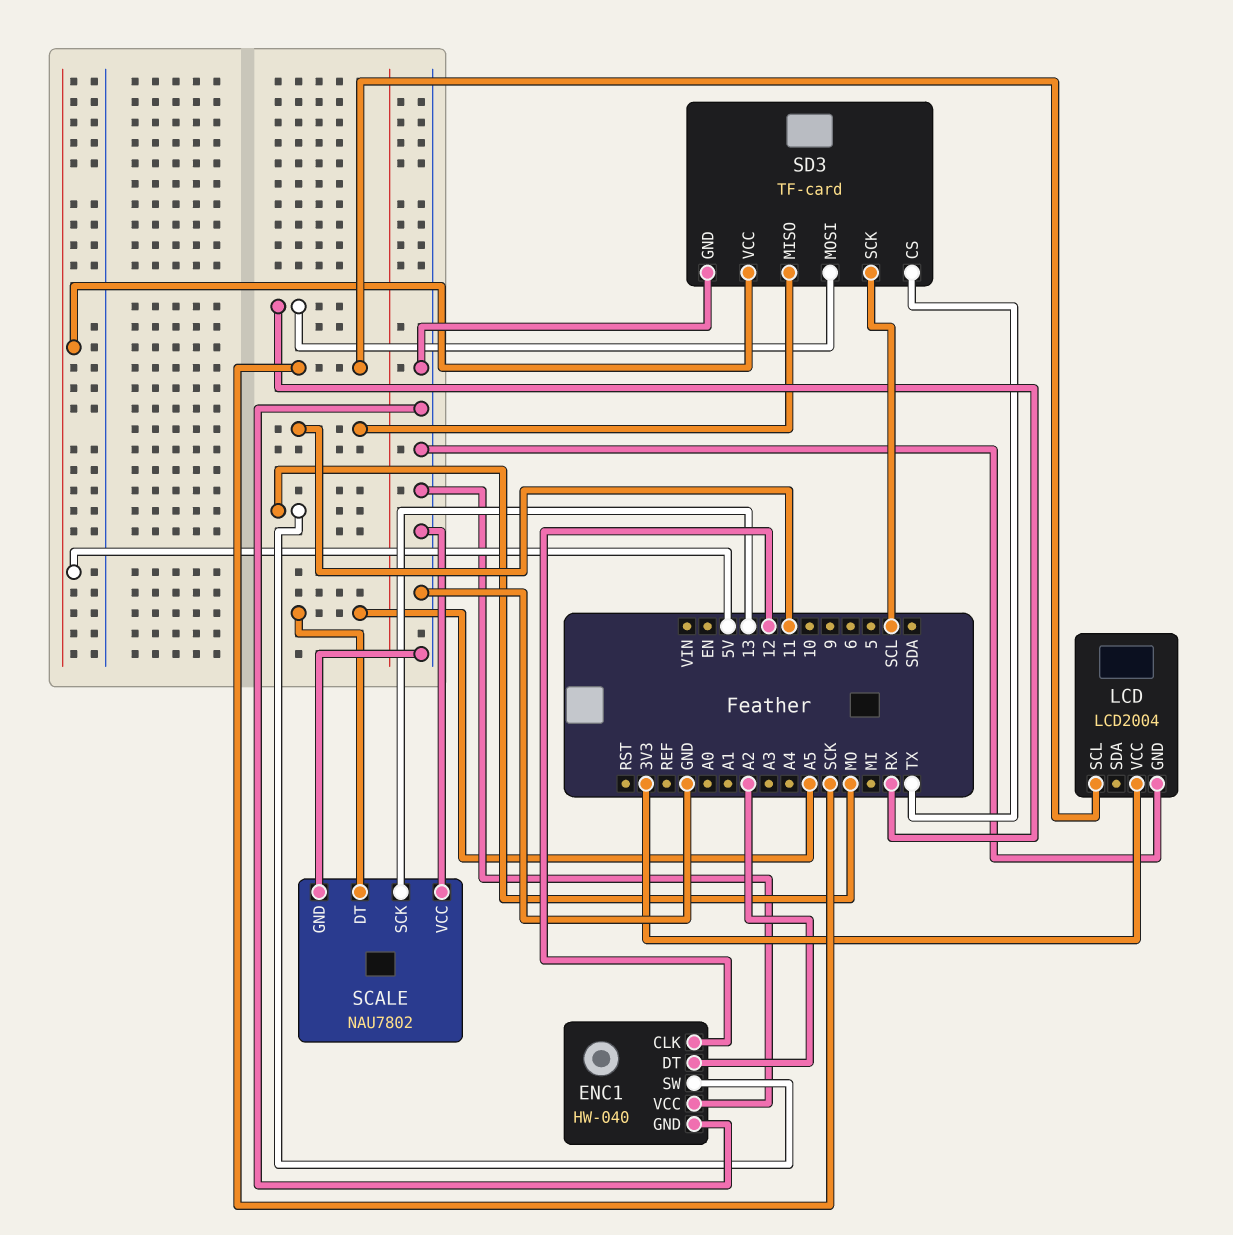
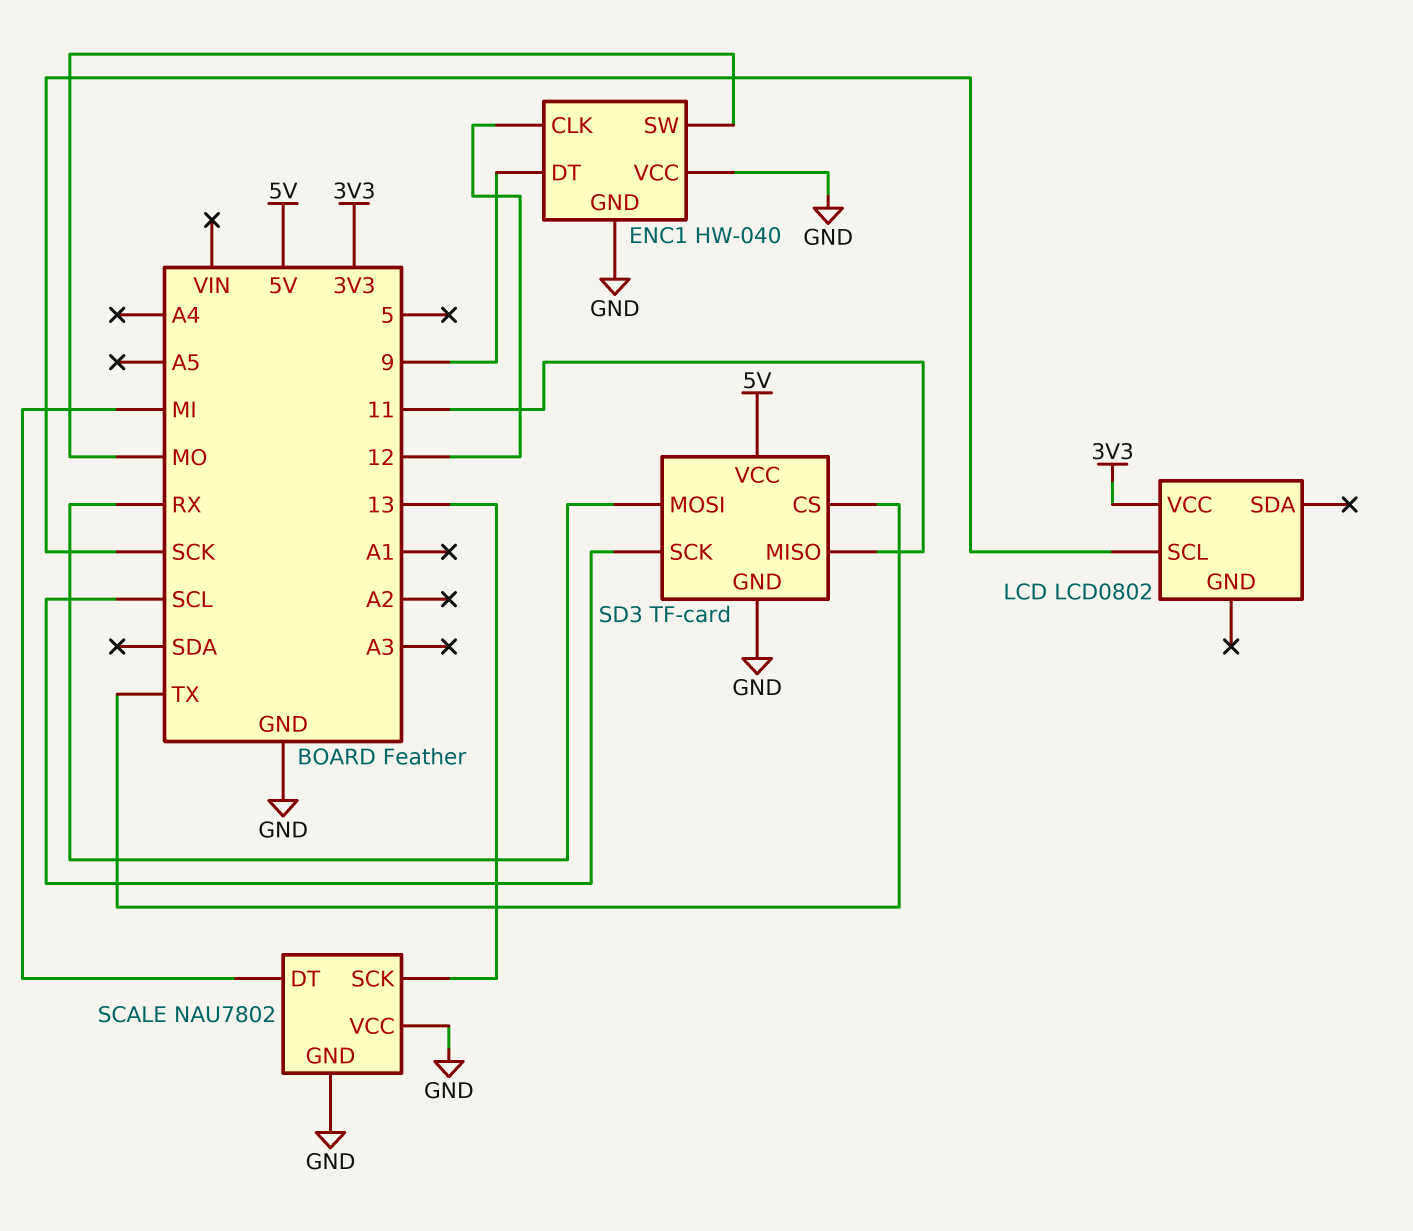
ENC1 pin DT: A2 -> 9
LCD: LCD2004 -> LCD0802
LCD pin GND: GND -> none
SCALE pin DT: A5 -> MI

